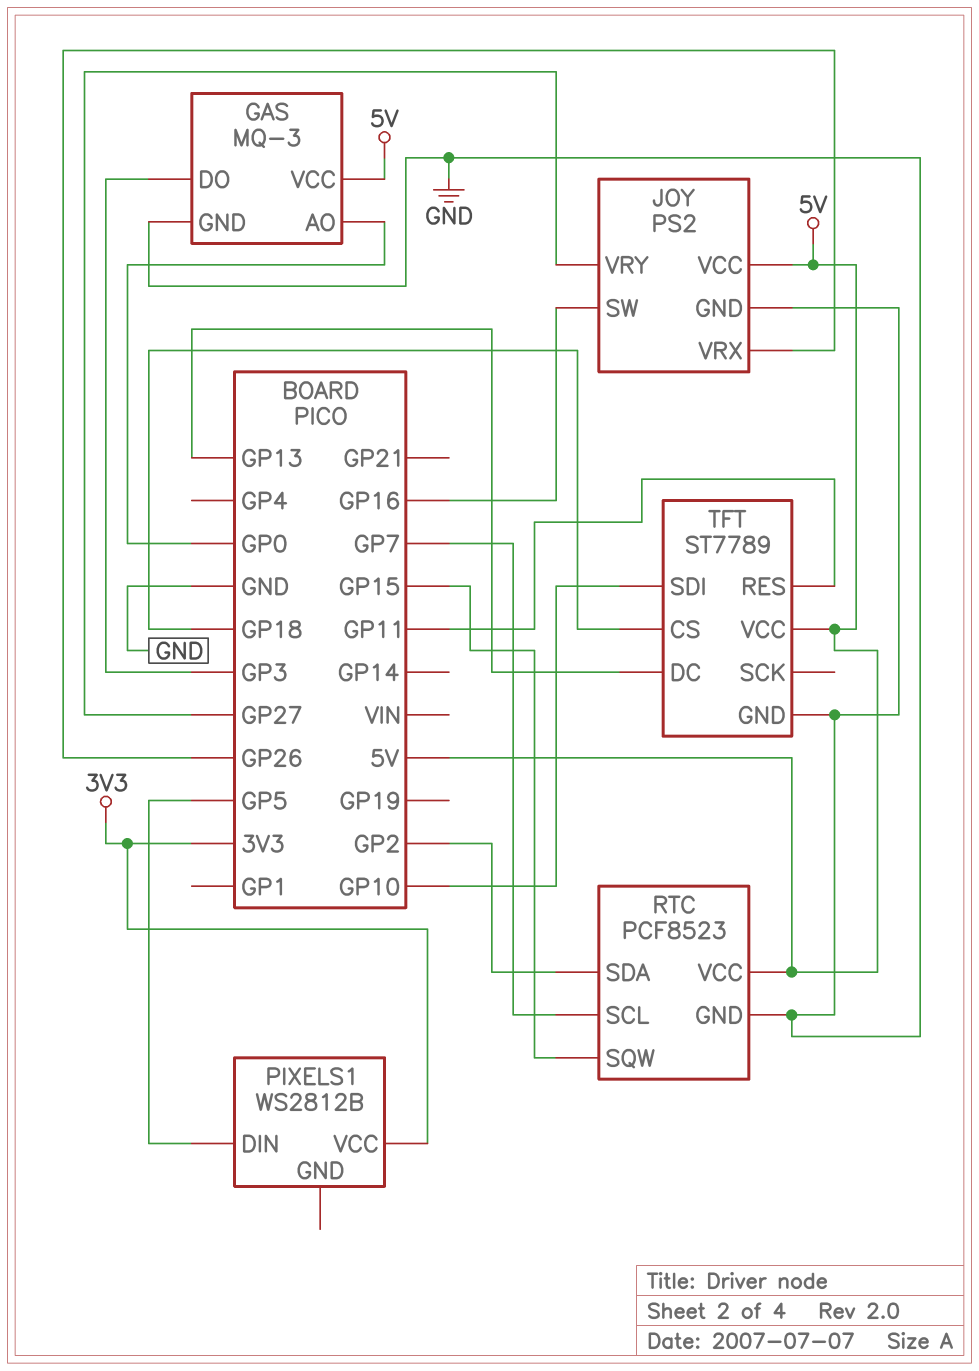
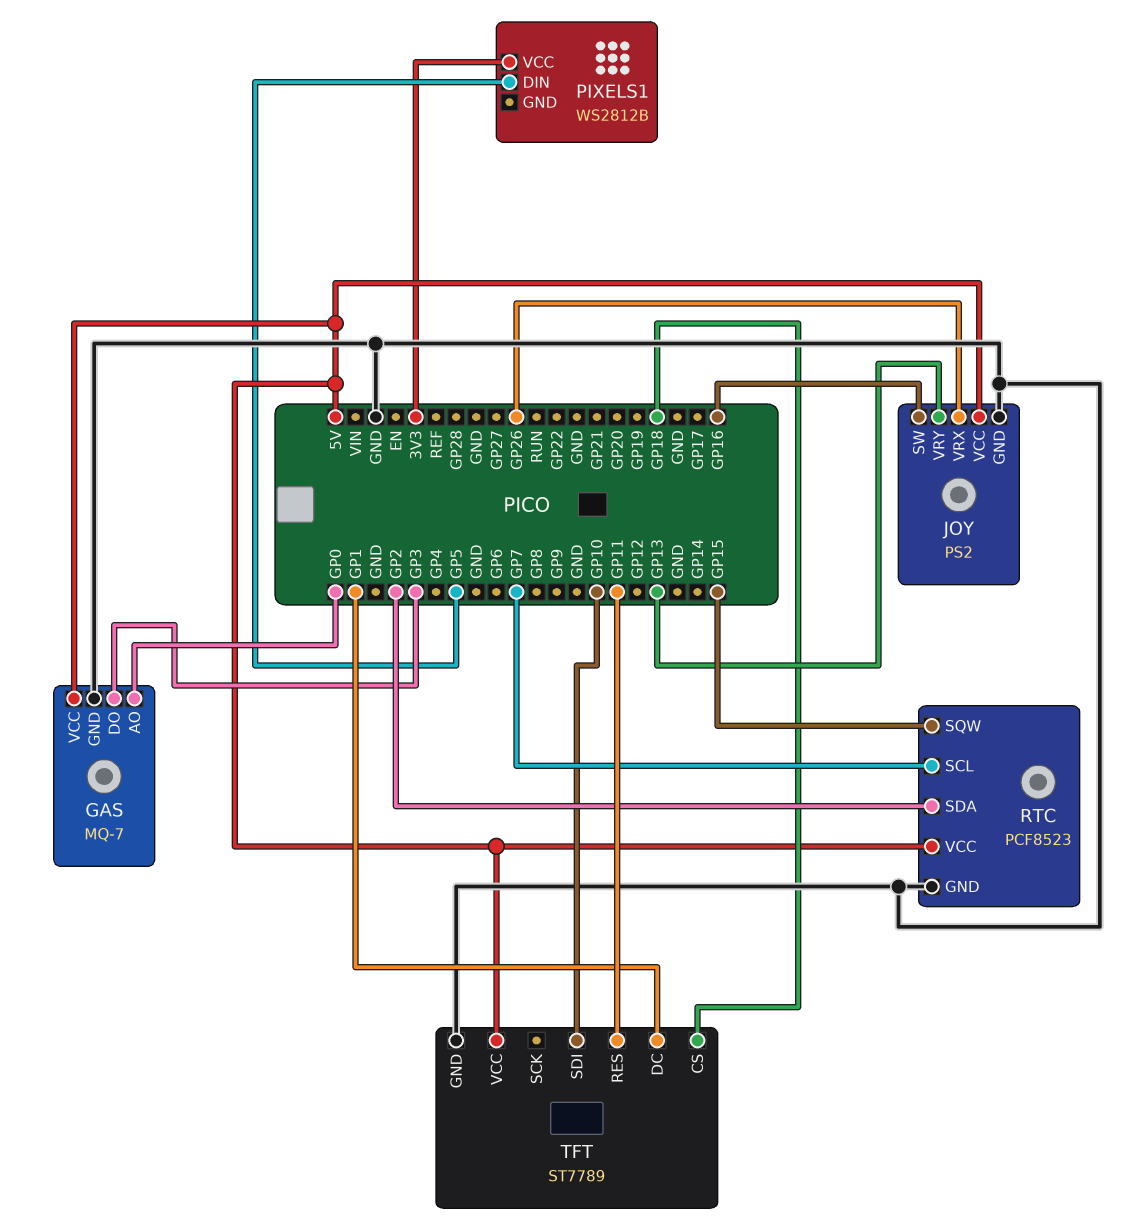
GAS: MQ-3 -> MQ-7
JOY pin VRY: GP27 -> GP13
TFT pin DC: GP13 -> GP1

